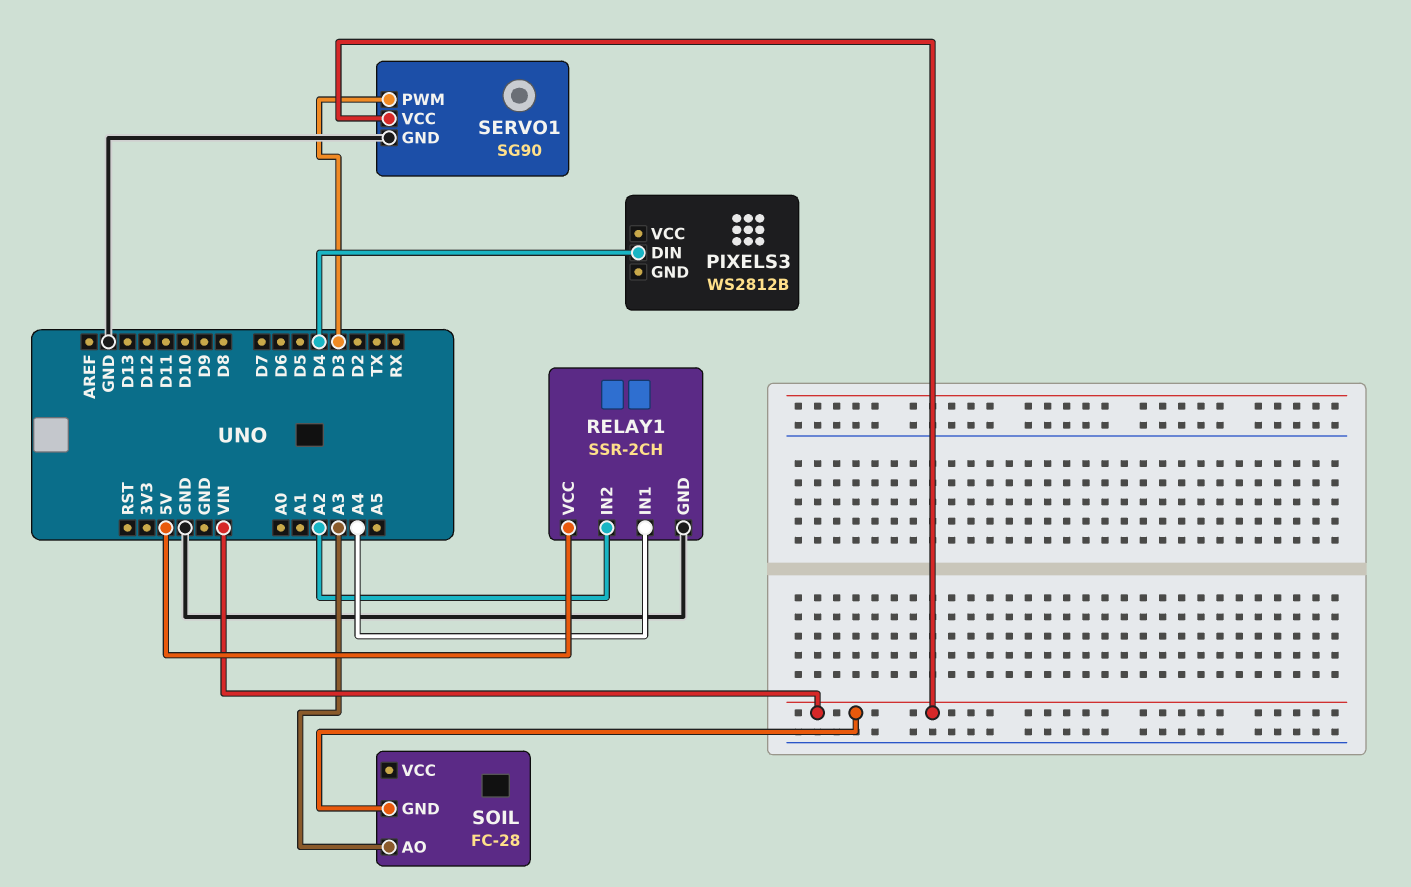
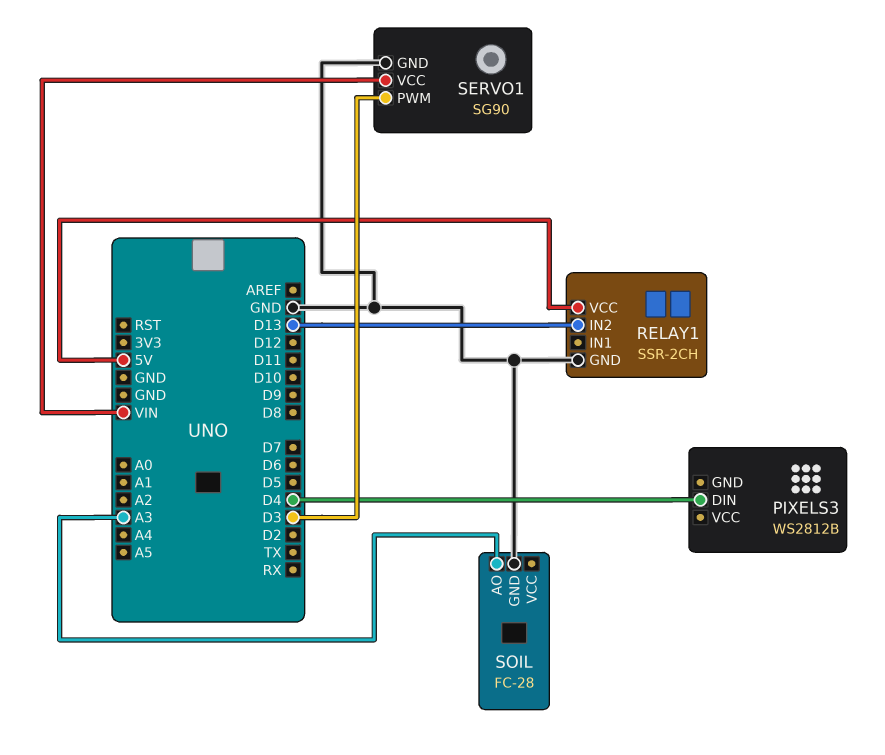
RELAY1 pin IN1: A4 -> none
RELAY1 pin IN2: A2 -> D13
SOIL pin GND: VIN -> GND

